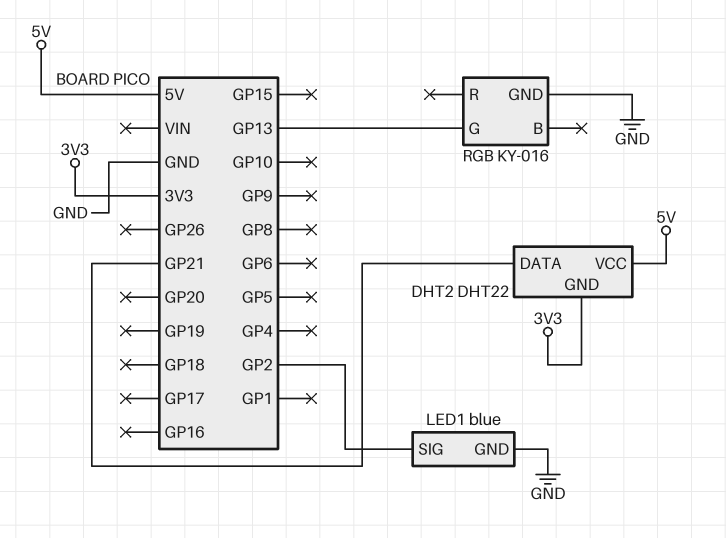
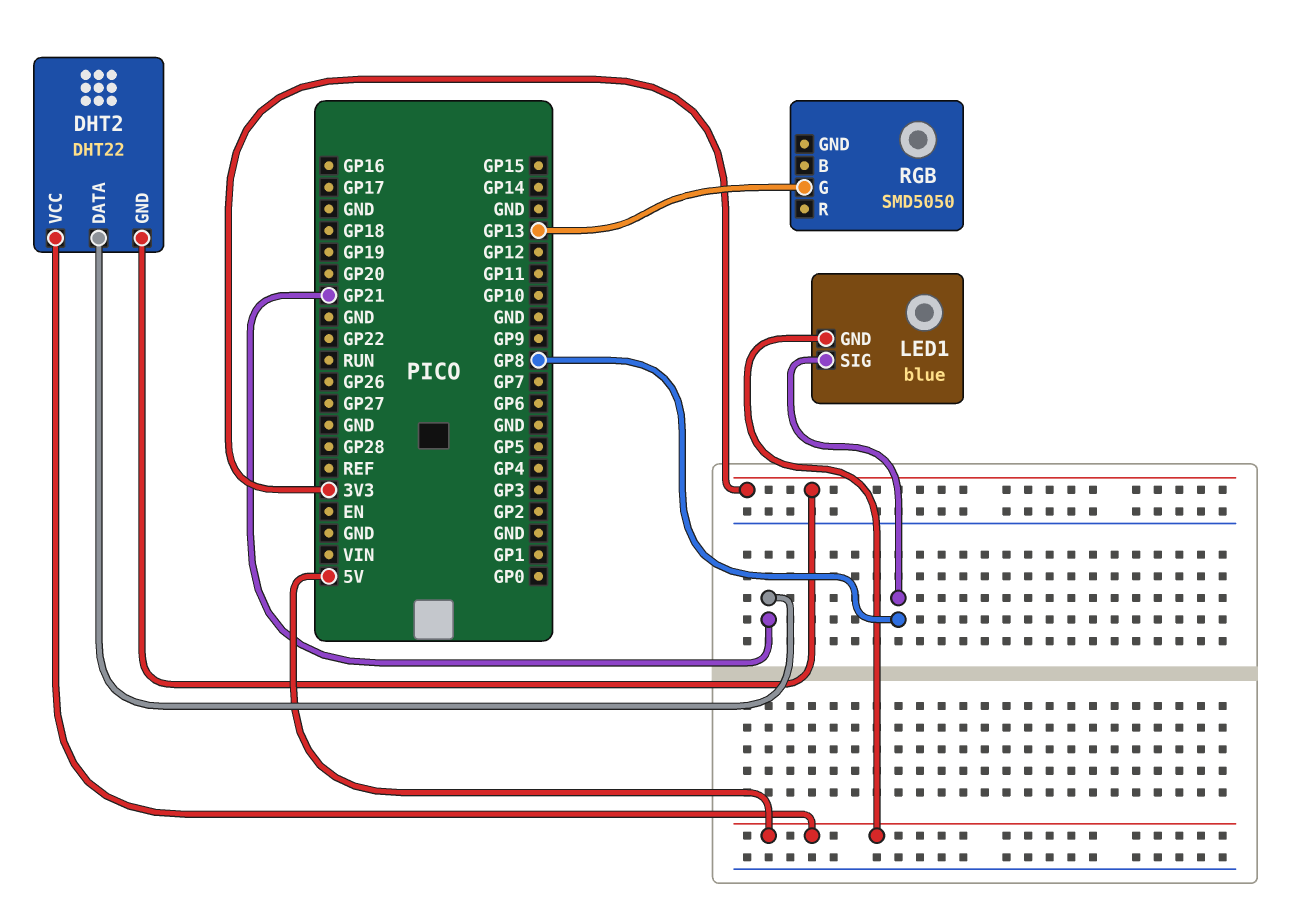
LED1 pin GND: GND -> 5V
LED1 pin SIG: GP2 -> GP8
RGB: KY-016 -> SMD5050
RGB pin GND: GND -> none

